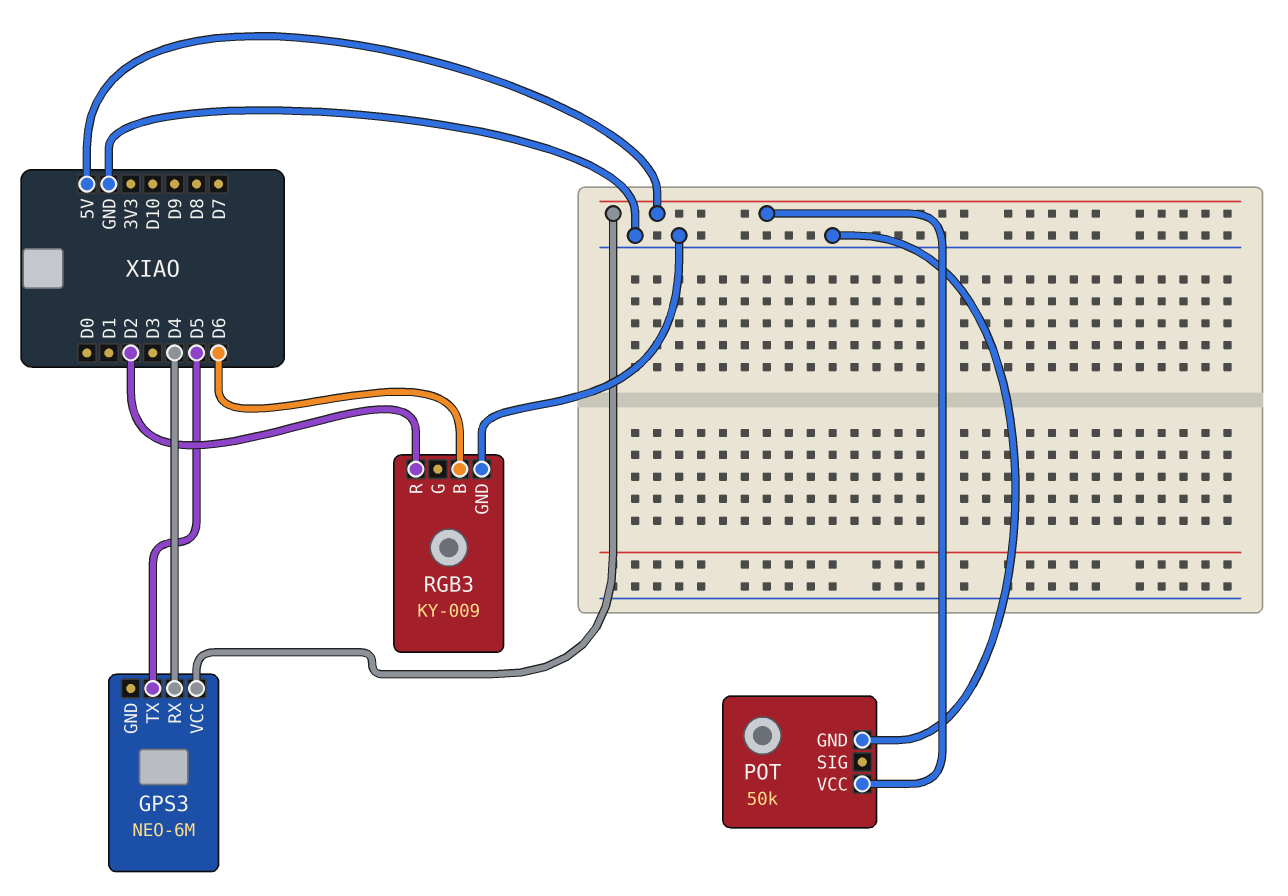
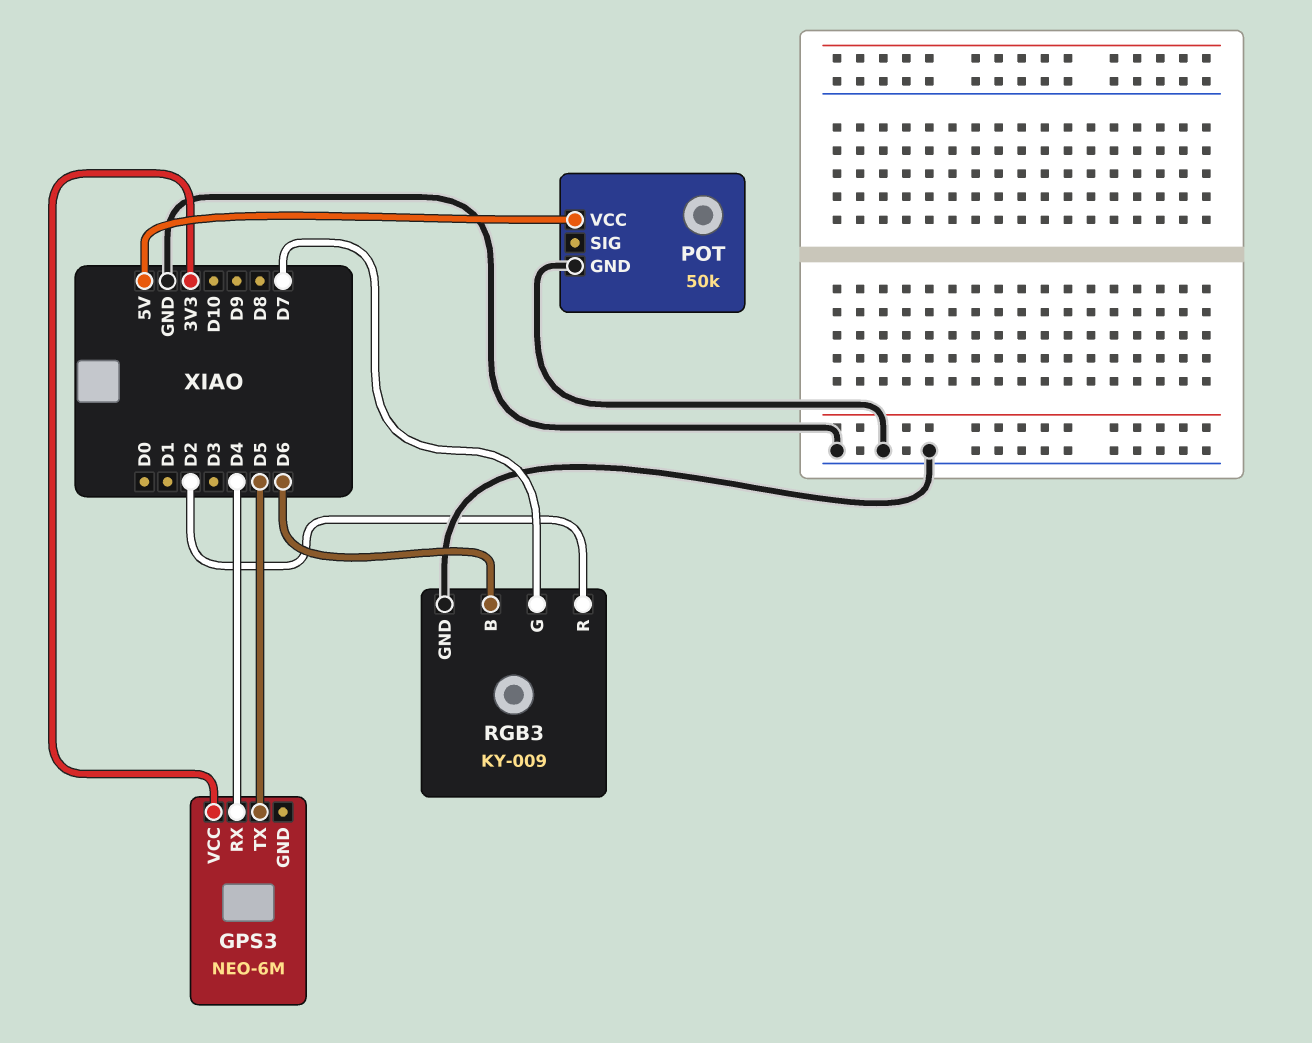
GPS3 pin VCC: 5V -> 3V3
RGB3 pin G: none -> D7

